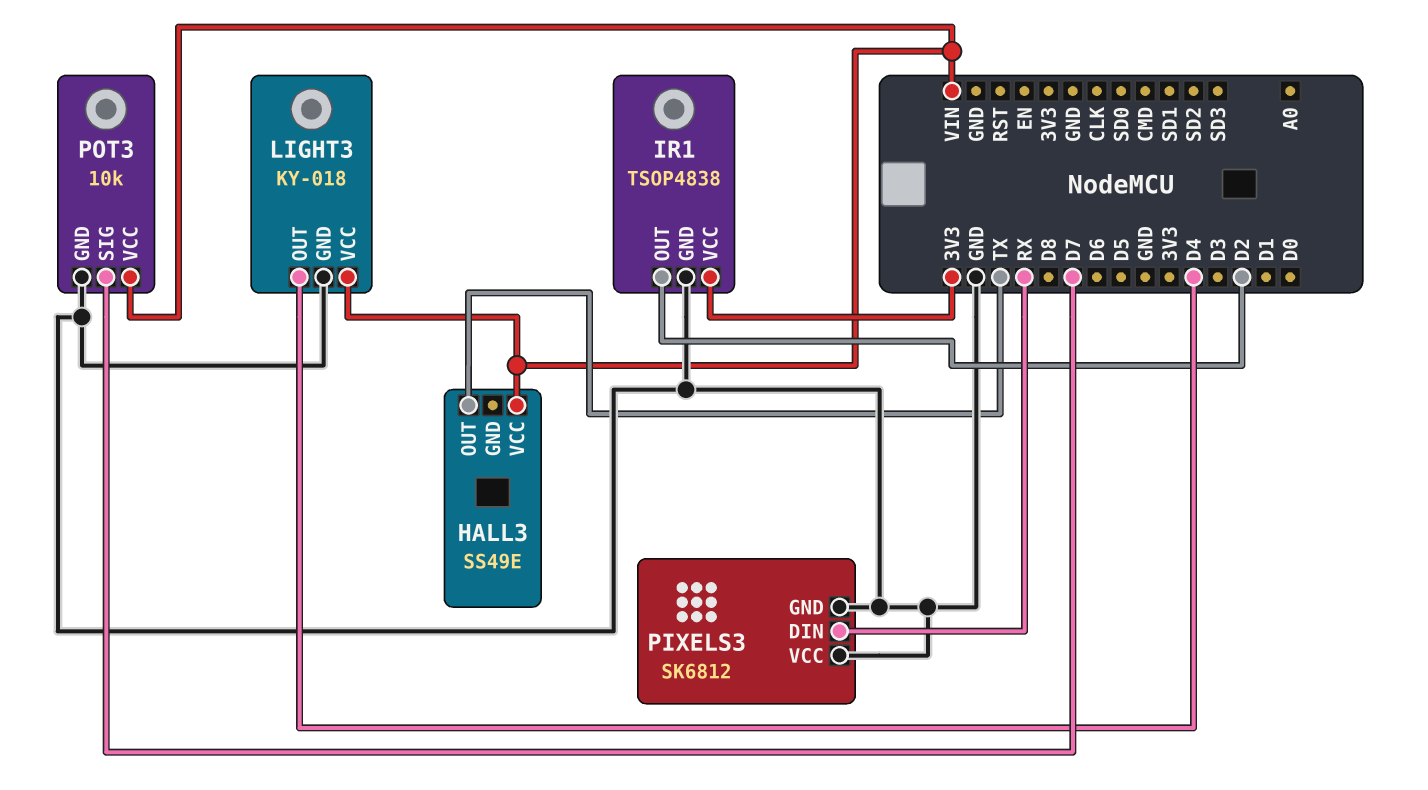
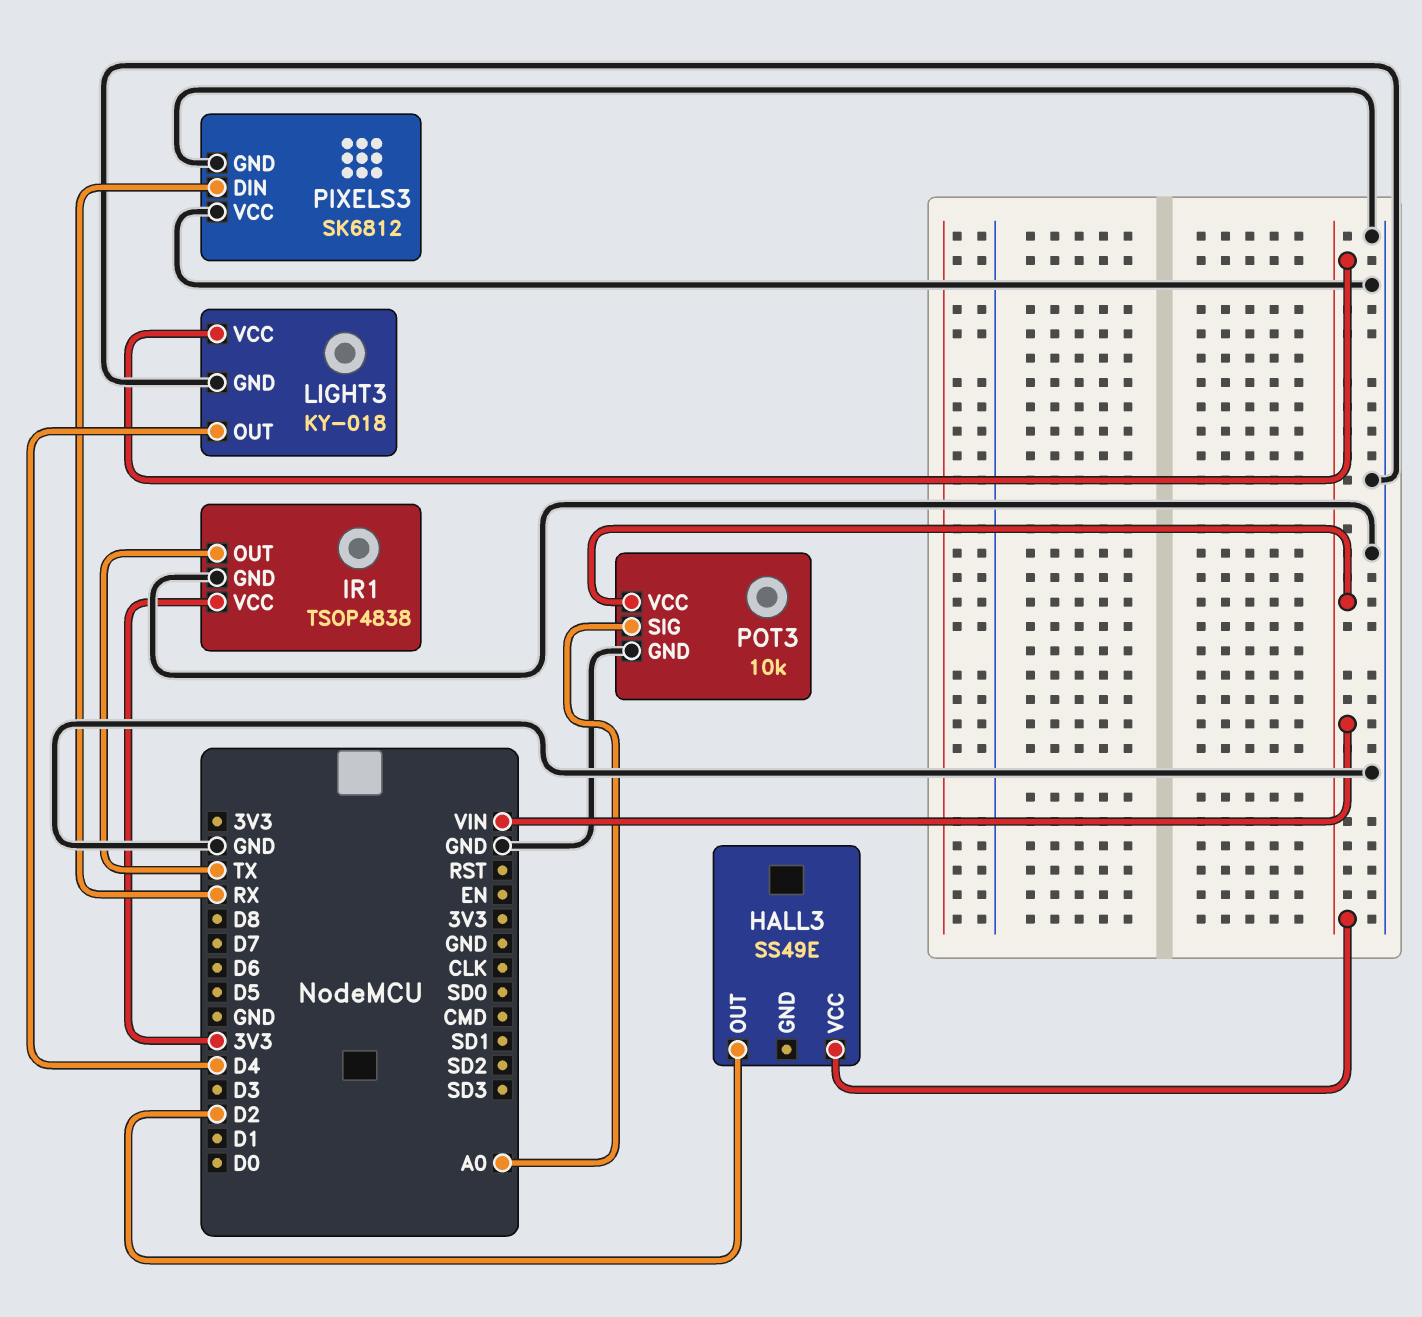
HALL3 pin OUT: TX -> D2
IR1 pin OUT: D2 -> TX
POT3 pin SIG: D7 -> A0

